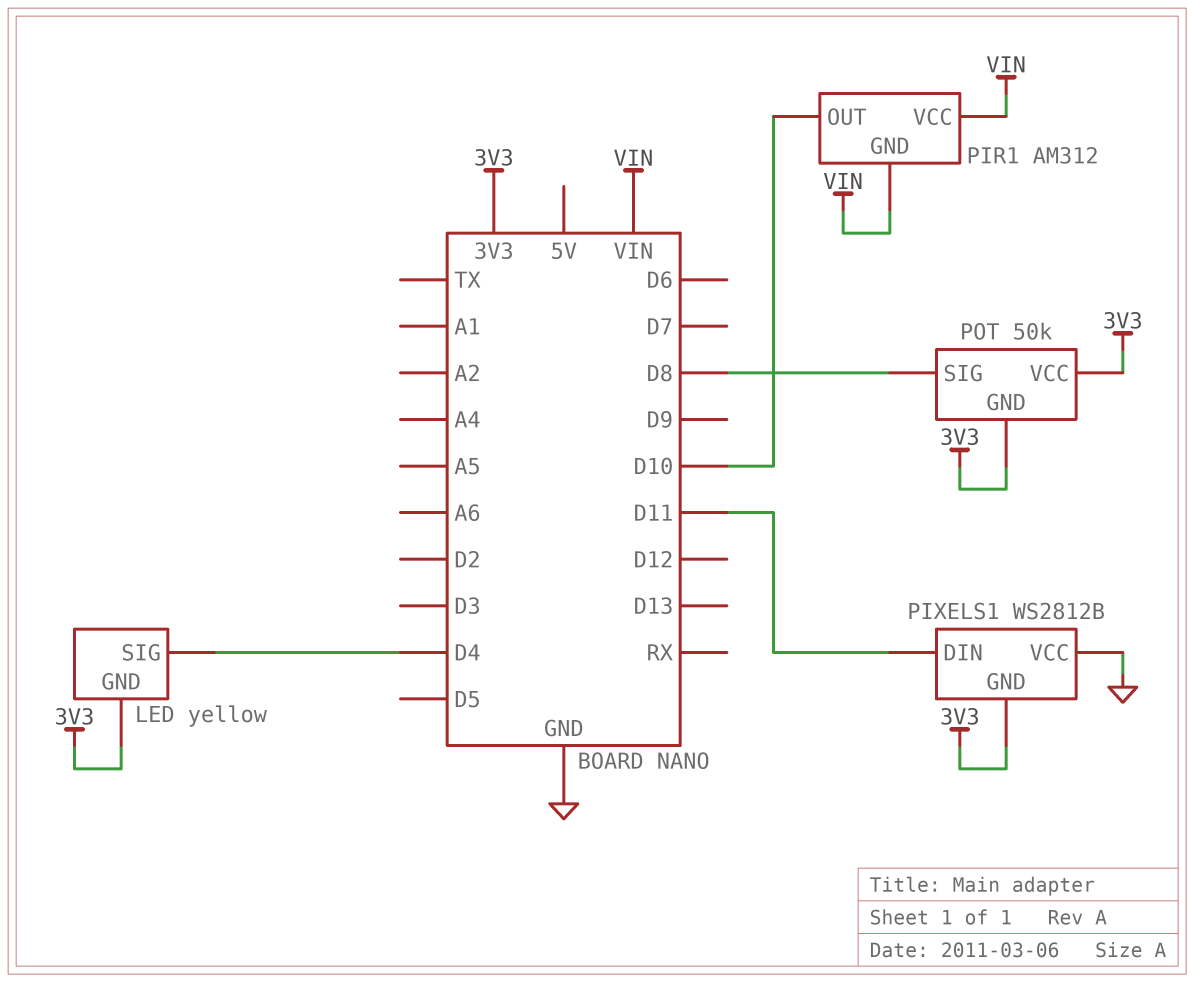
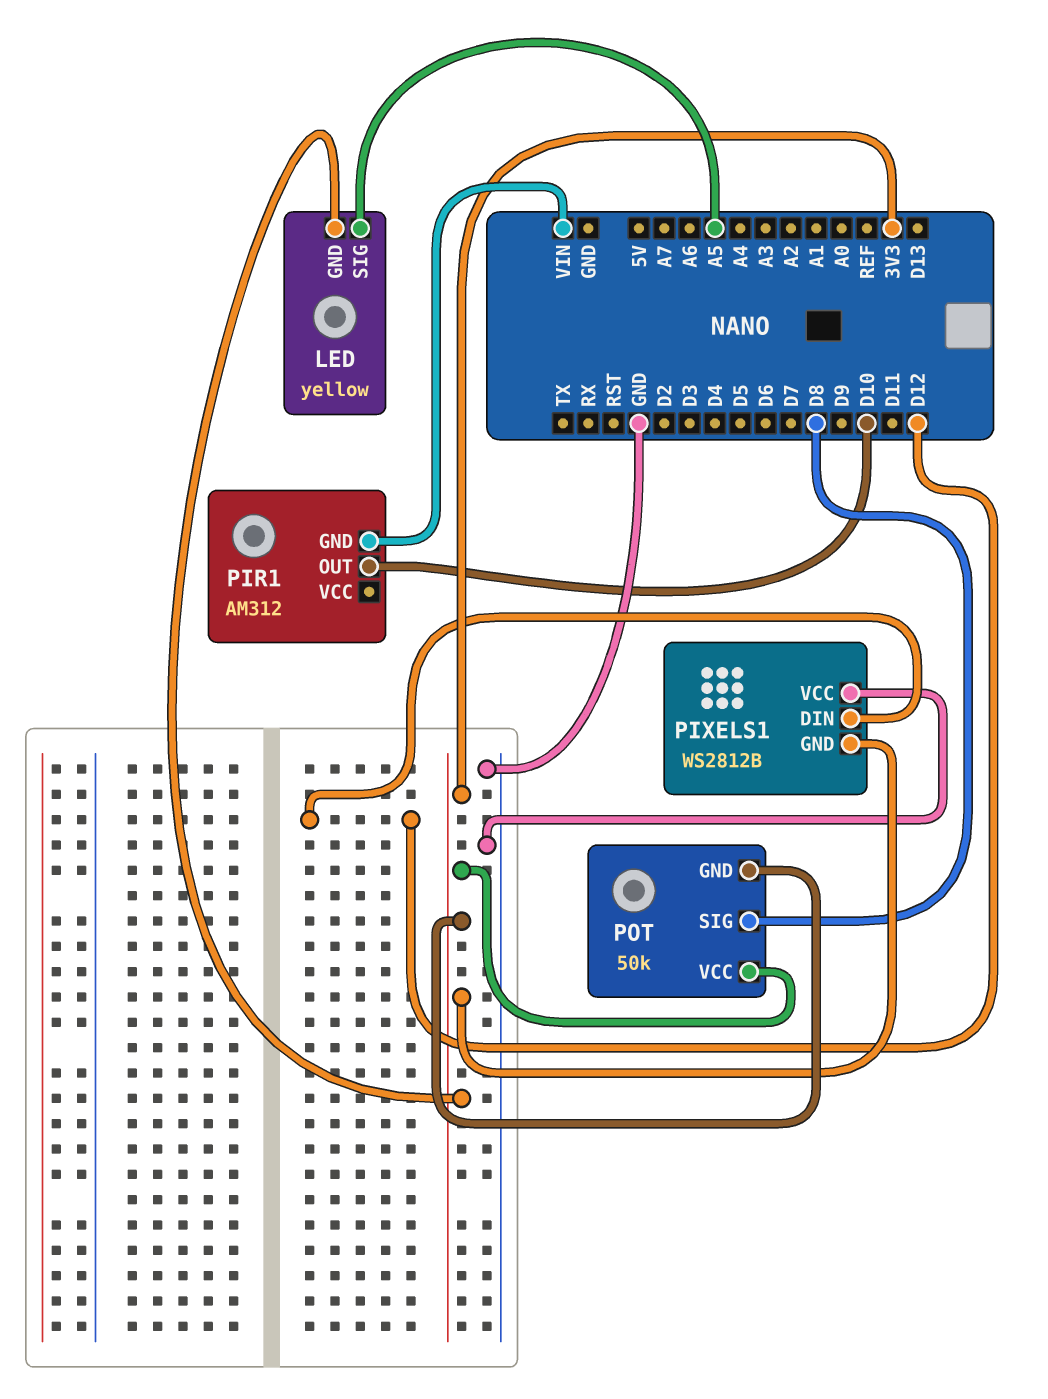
LED pin SIG: D4 -> A5
PIR1 pin VCC: VIN -> none
PIXELS1 pin DIN: D11 -> D12

